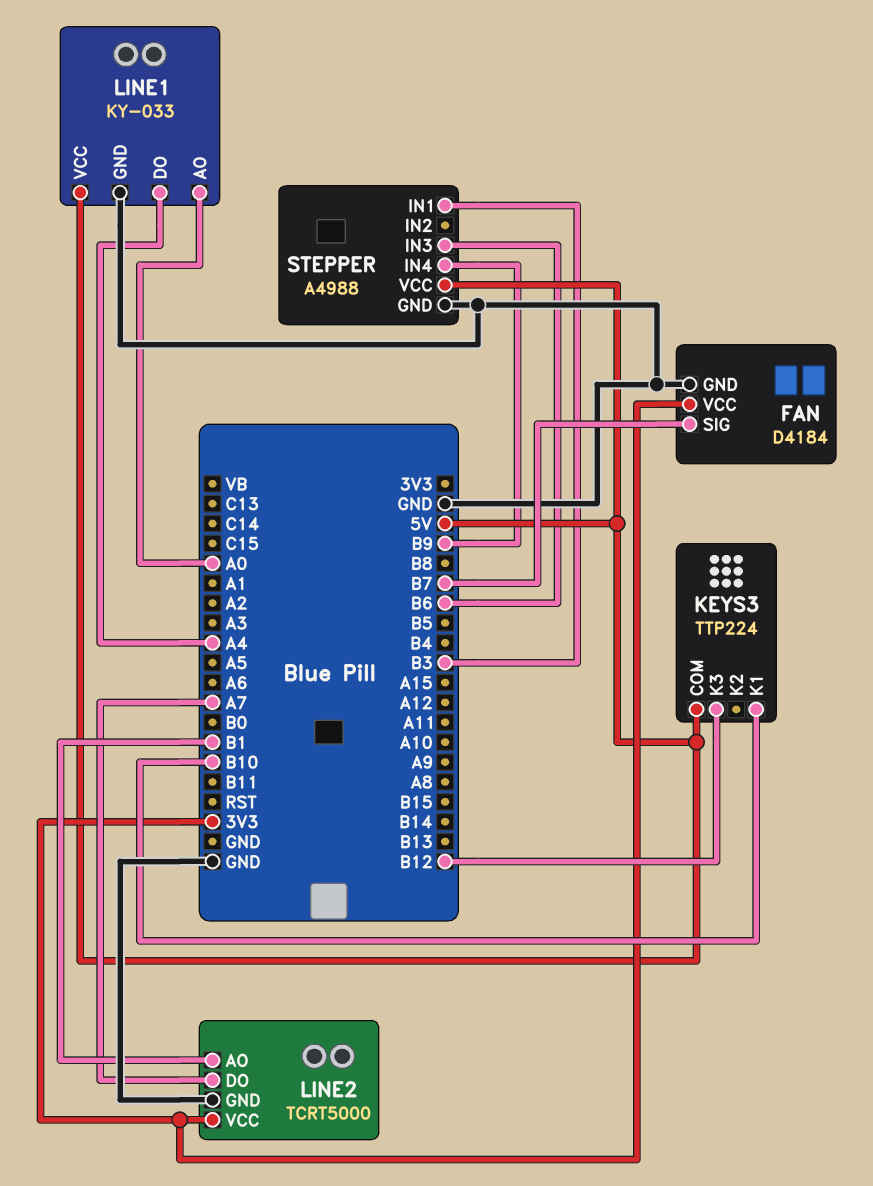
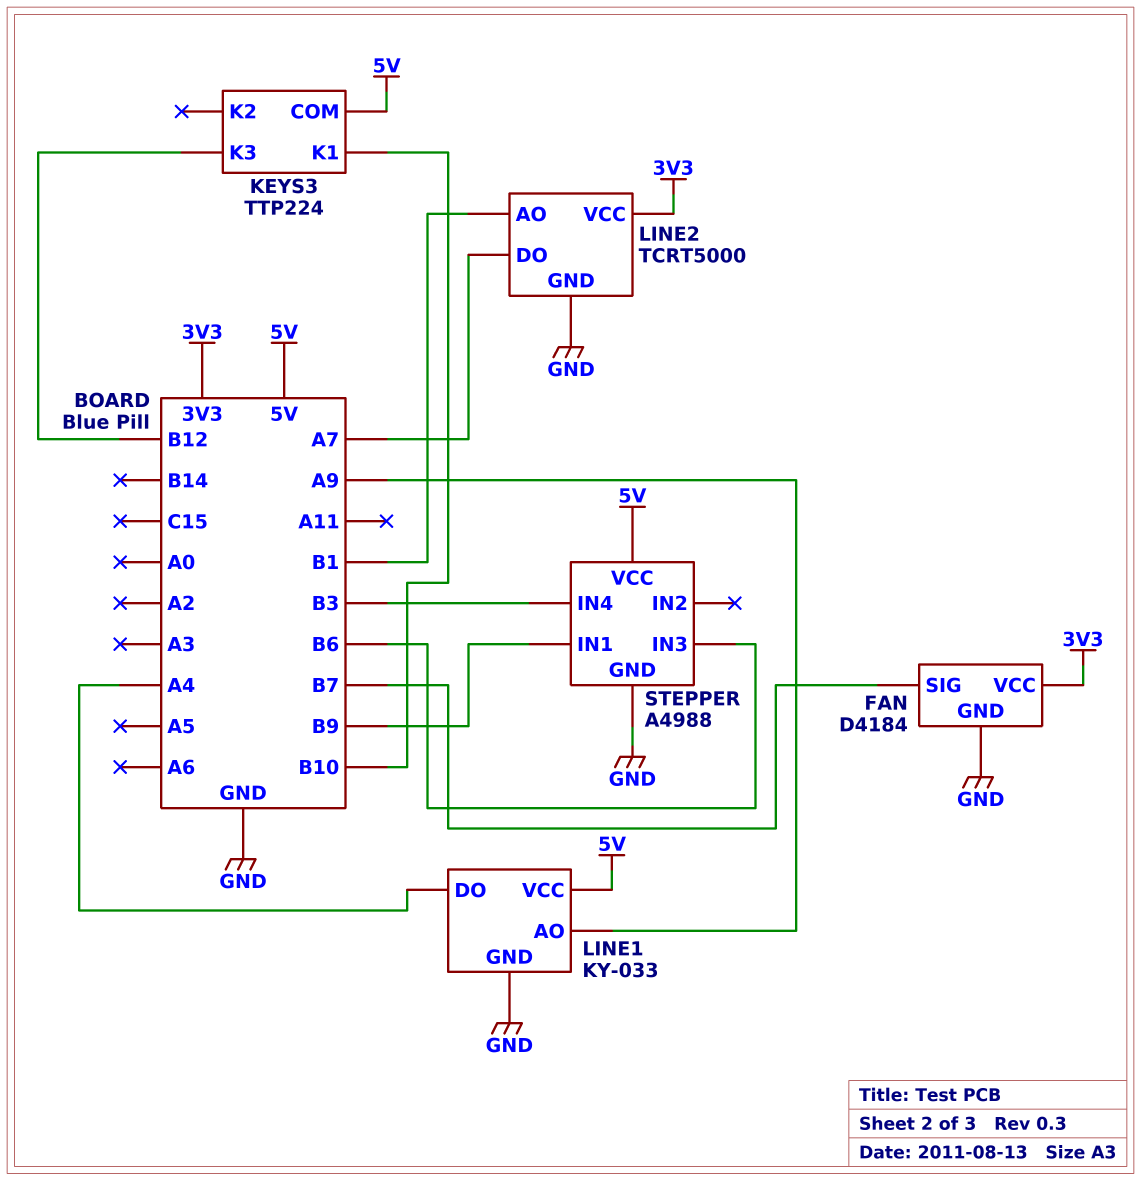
LINE1 pin AO: A0 -> A9
STEPPER pin IN1: B3 -> B9
STEPPER pin IN4: B9 -> B3

